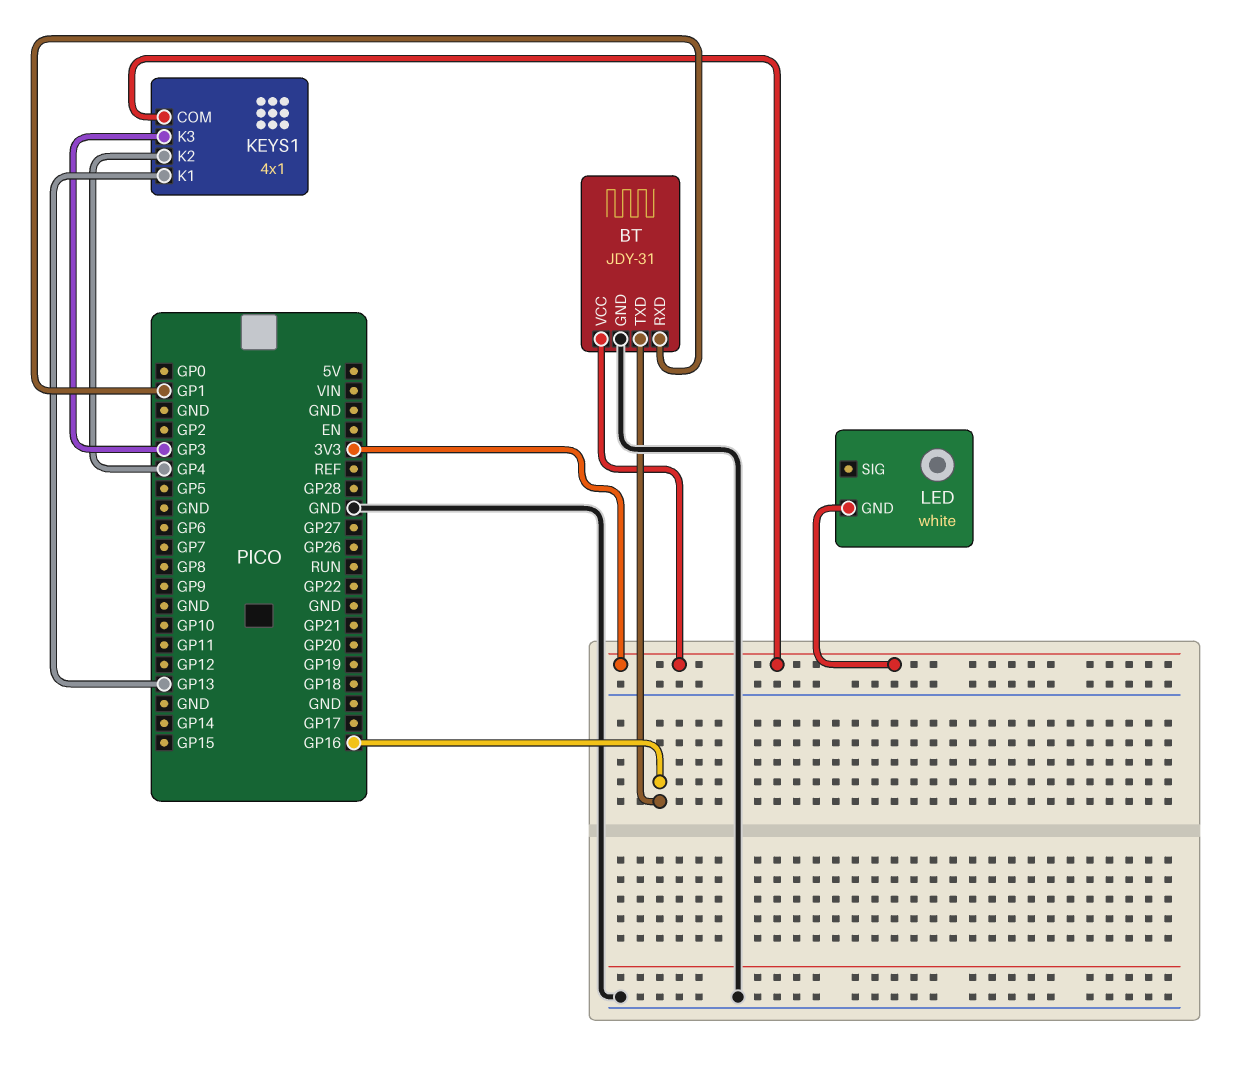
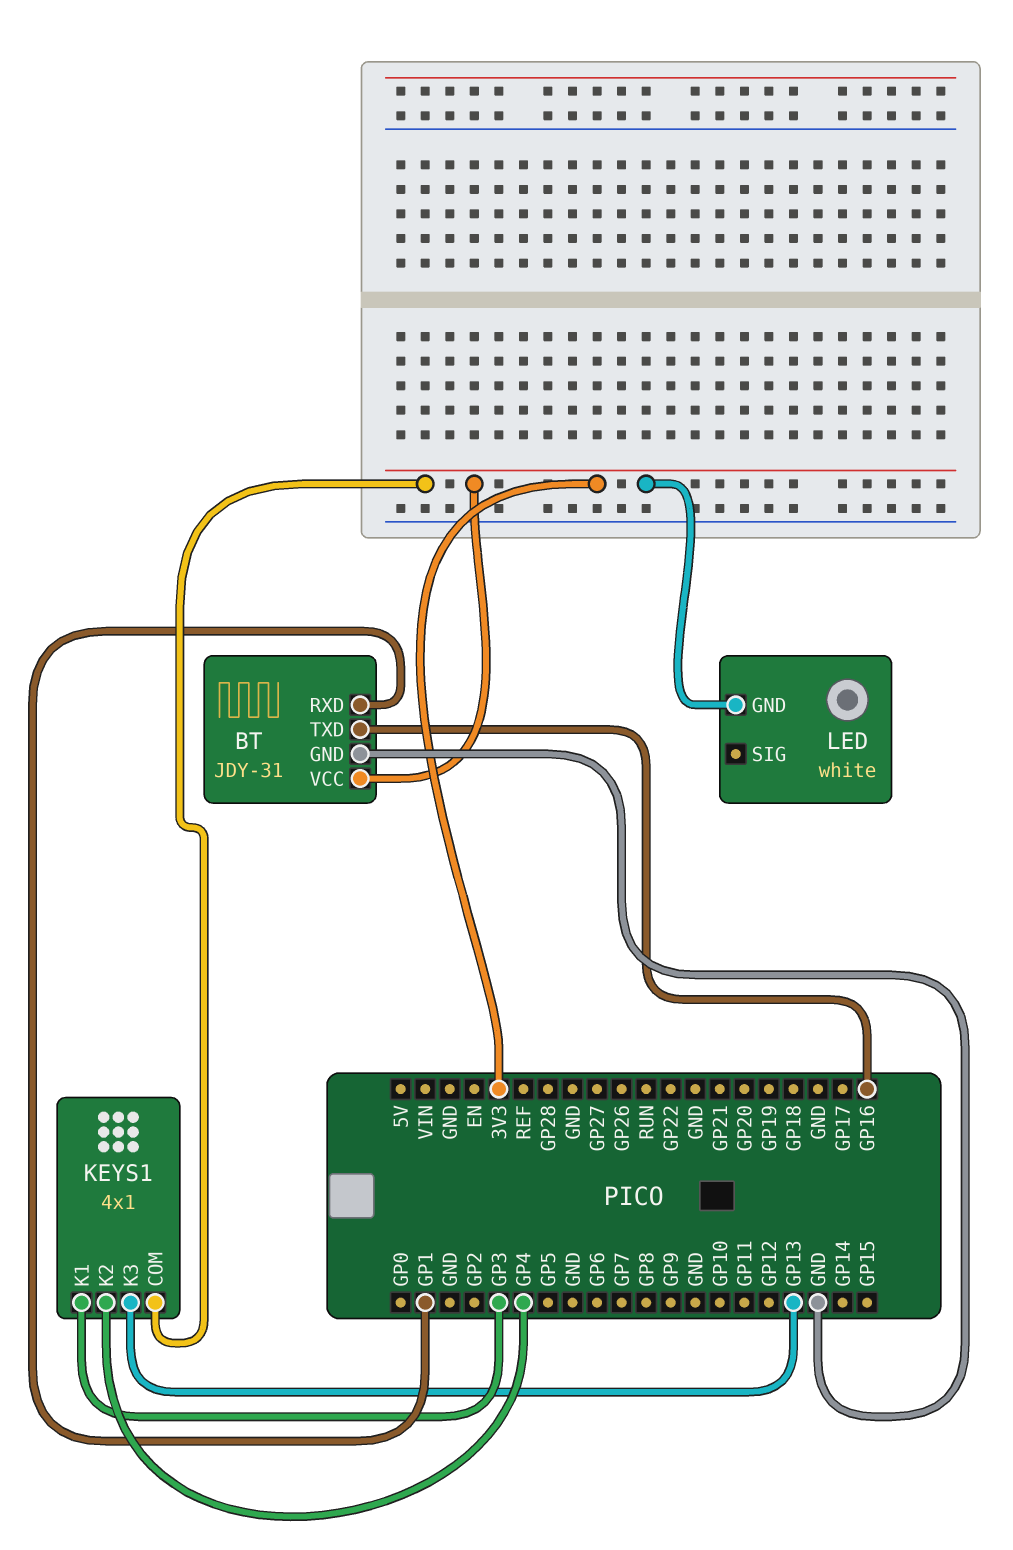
KEYS1 pin K1: GP13 -> GP3
KEYS1 pin K3: GP3 -> GP13

